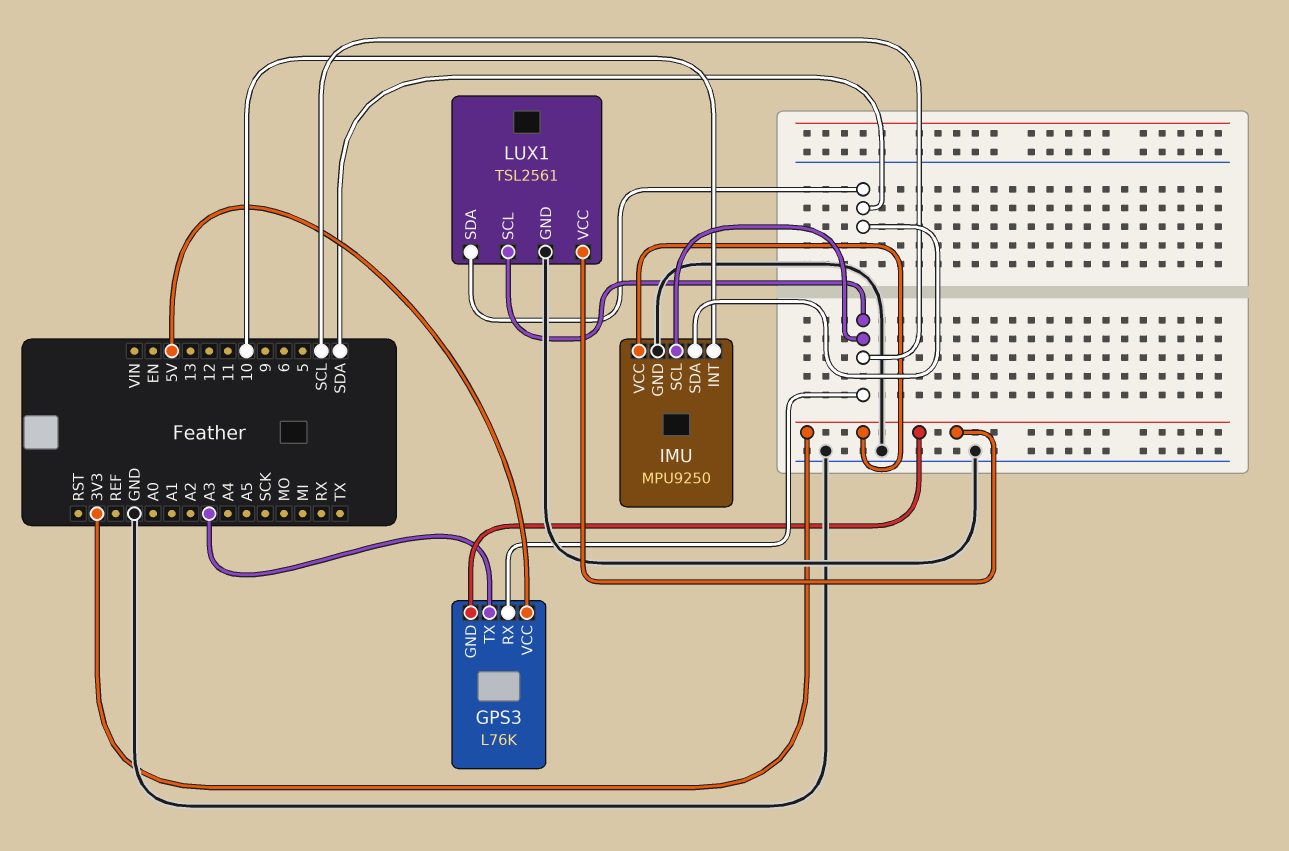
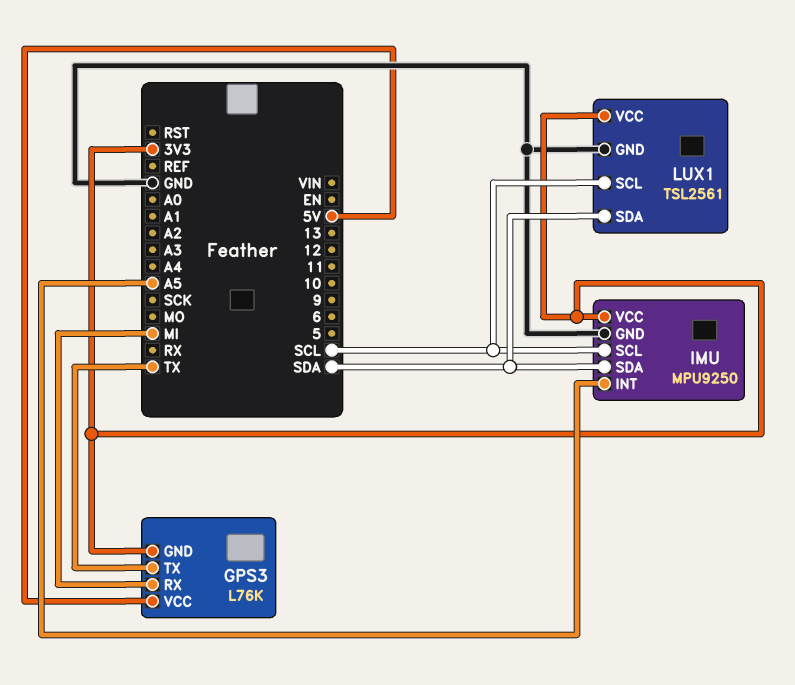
GPS3 pin RX: SCL -> MI
GPS3 pin TX: A3 -> TX
IMU pin INT: 10 -> A5

